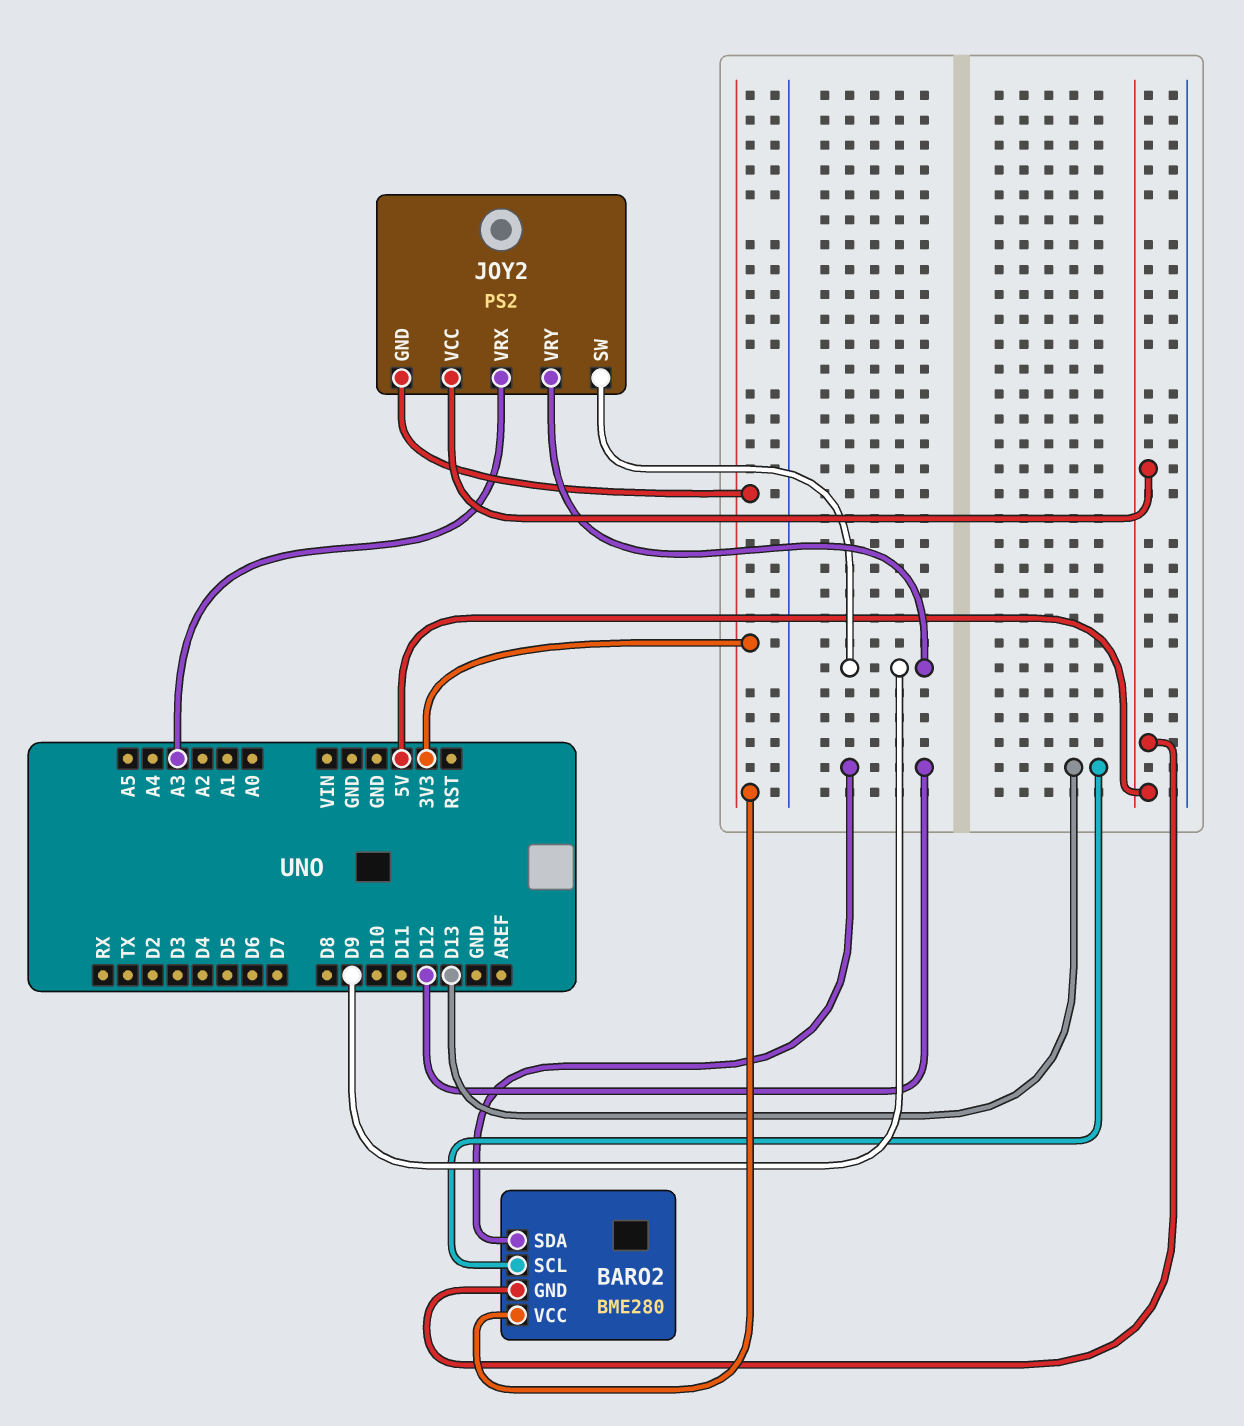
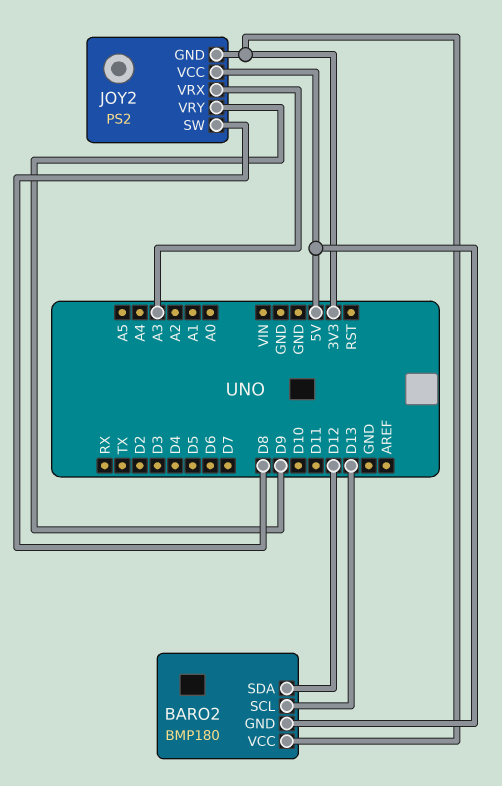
BARO2: BME280 -> BMP180
JOY2 pin SW: D9 -> D8

